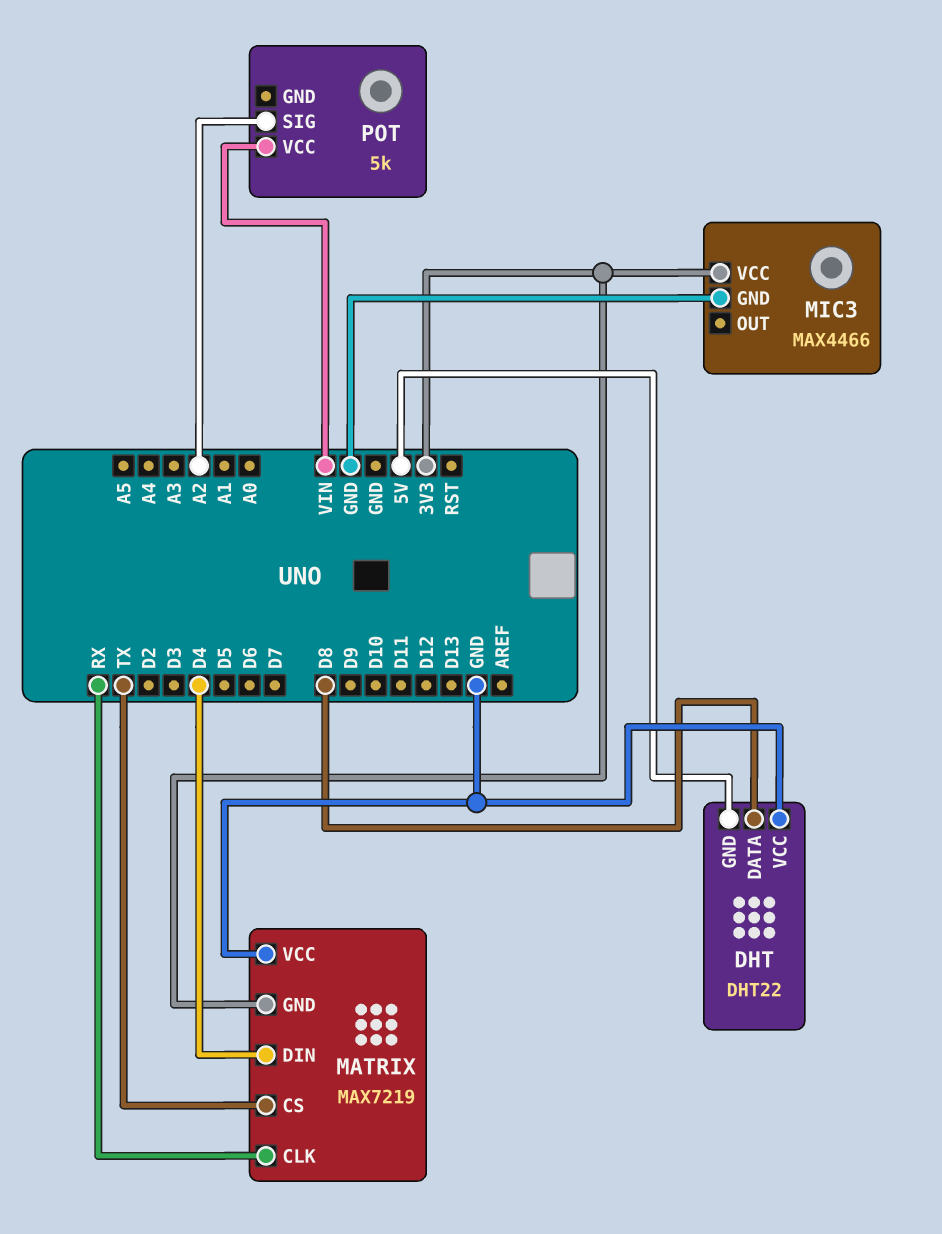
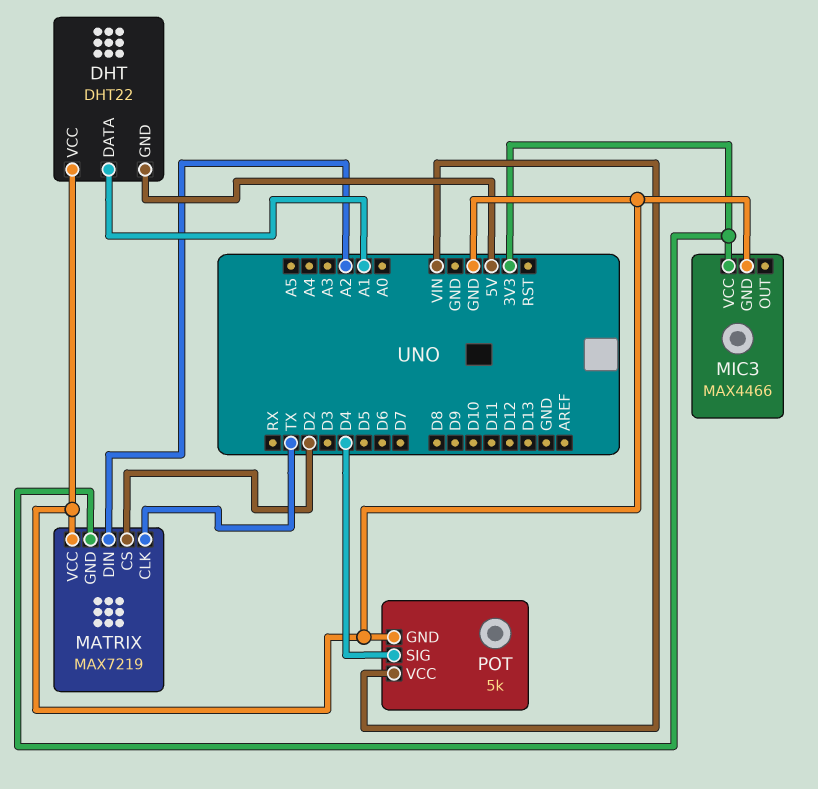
DHT pin DATA: D8 -> A1
MATRIX pin CLK: RX -> TX
MATRIX pin CS: TX -> D2
MATRIX pin DIN: D4 -> A2
POT pin GND: none -> GND
POT pin SIG: A2 -> D4

